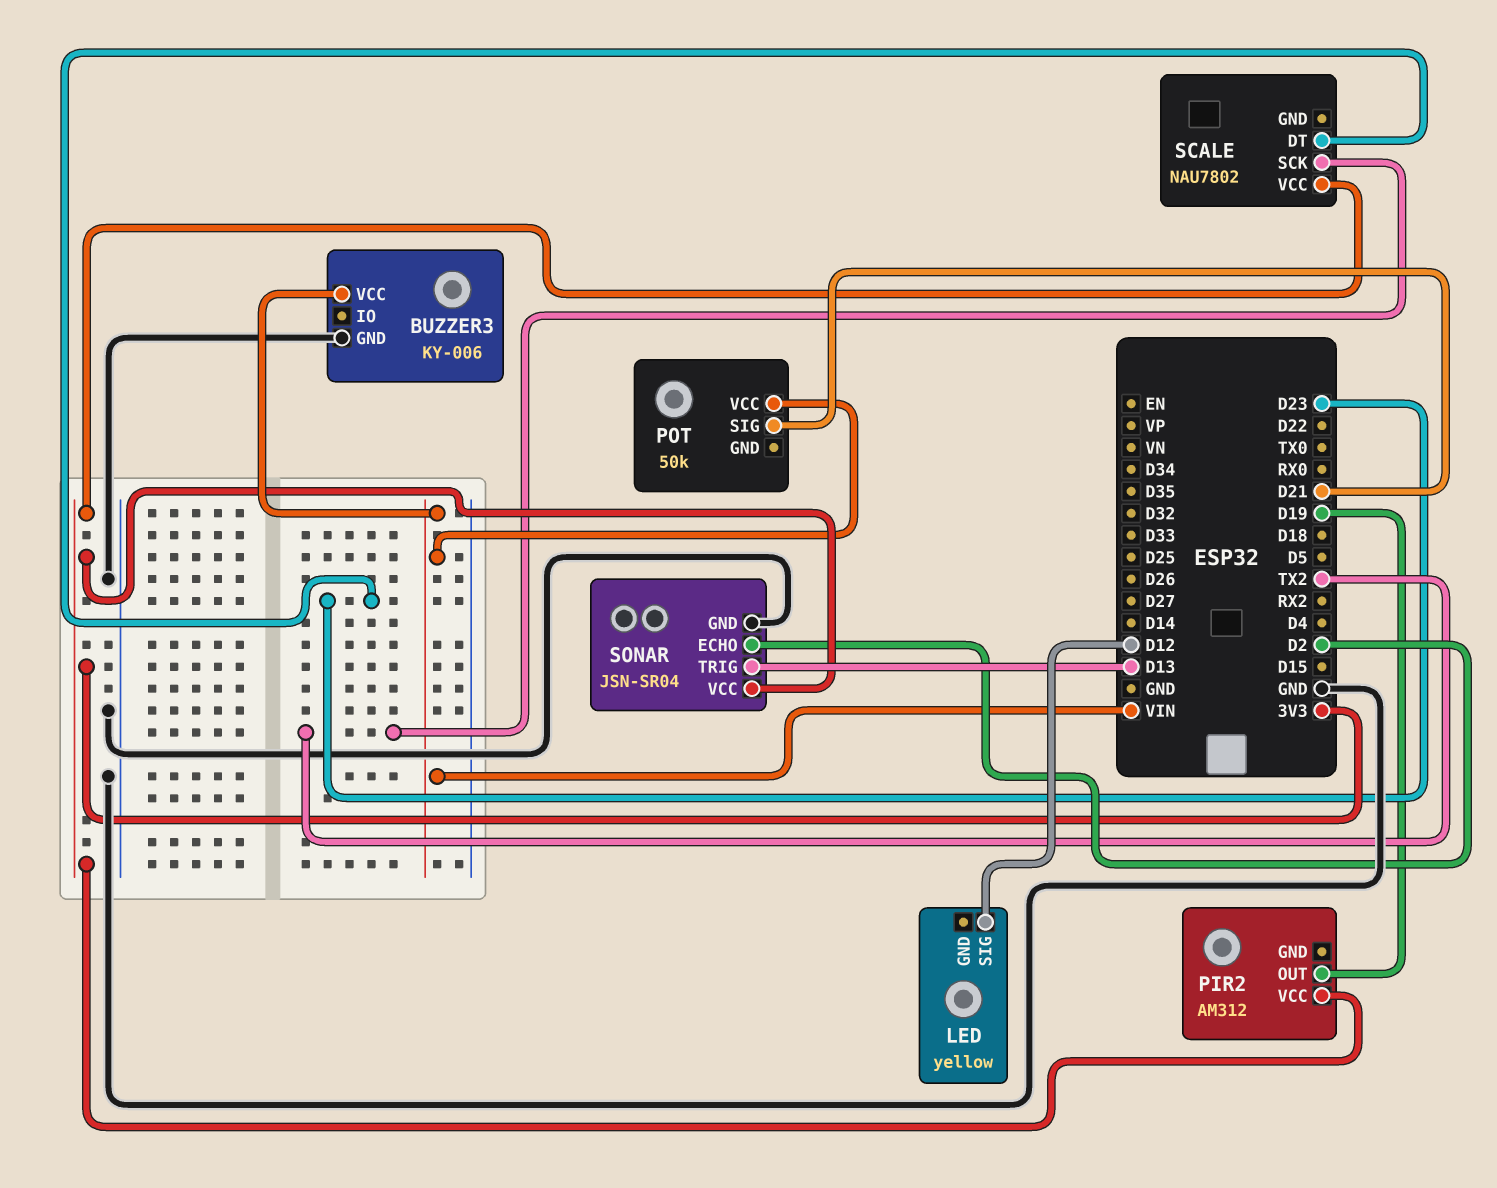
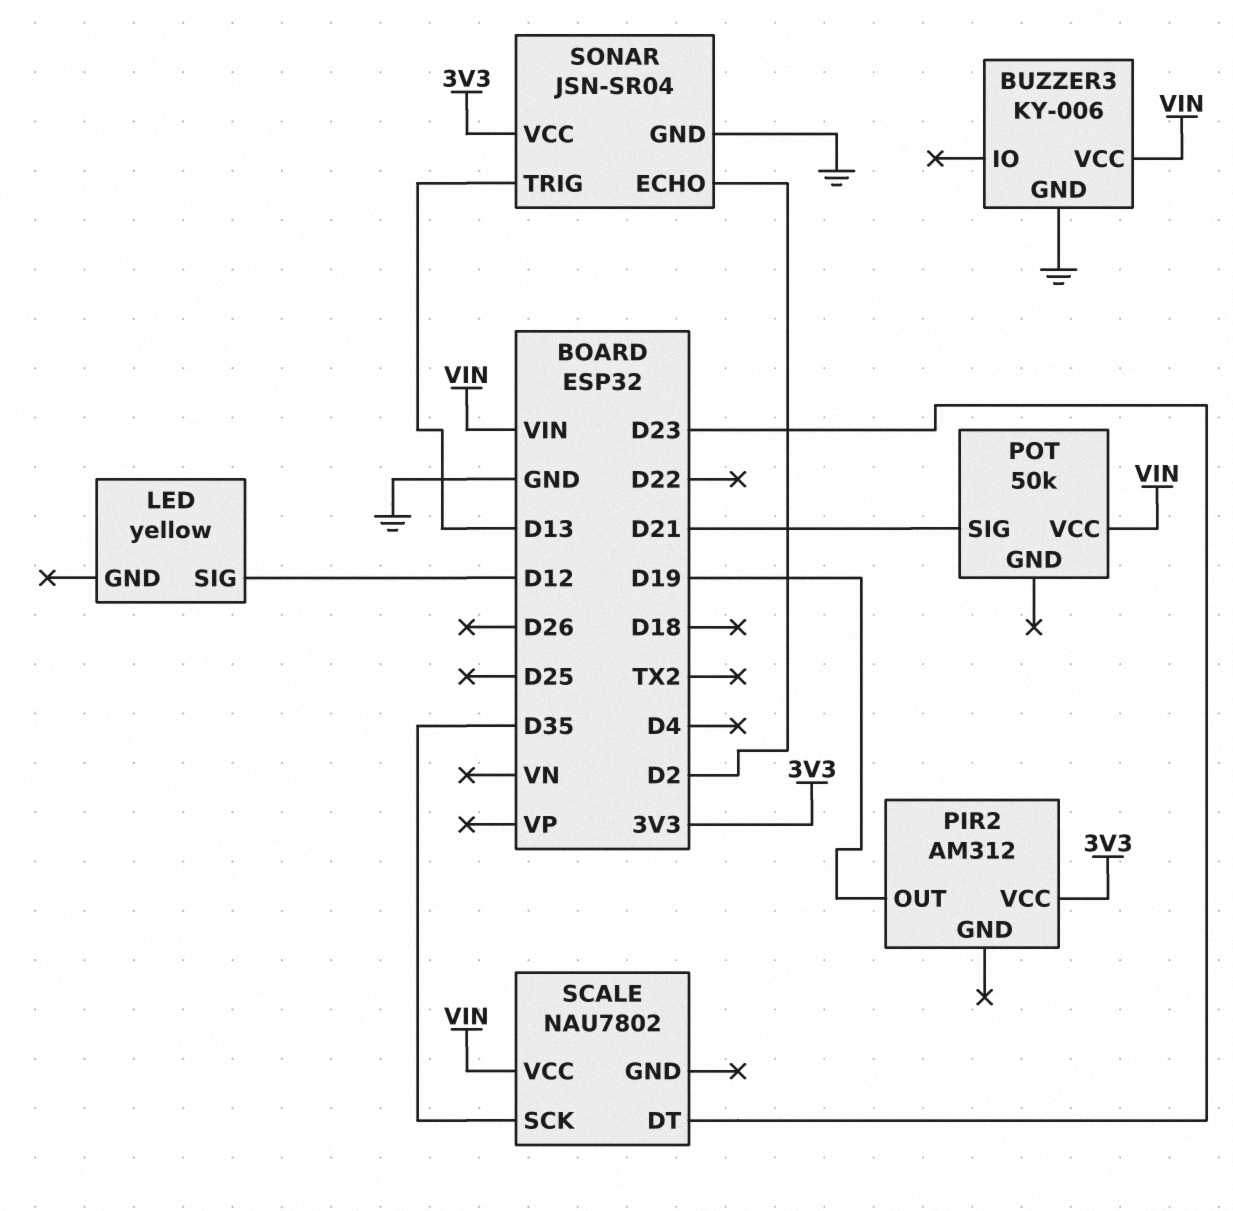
SCALE pin SCK: TX2 -> D35
SCALE pin VCC: 3V3 -> VIN

